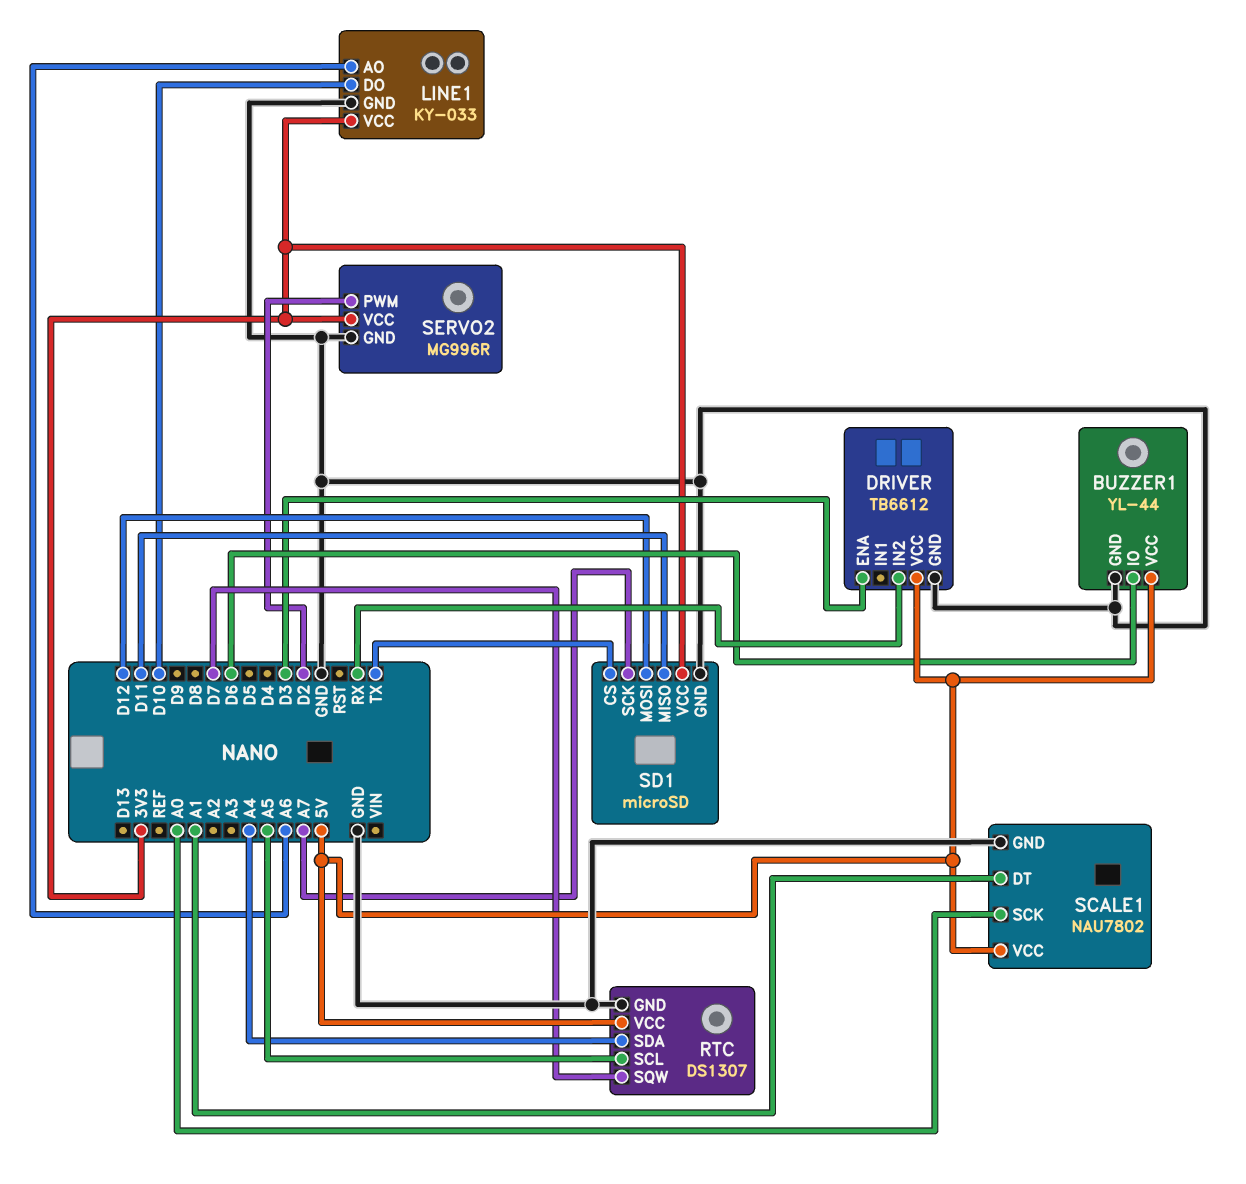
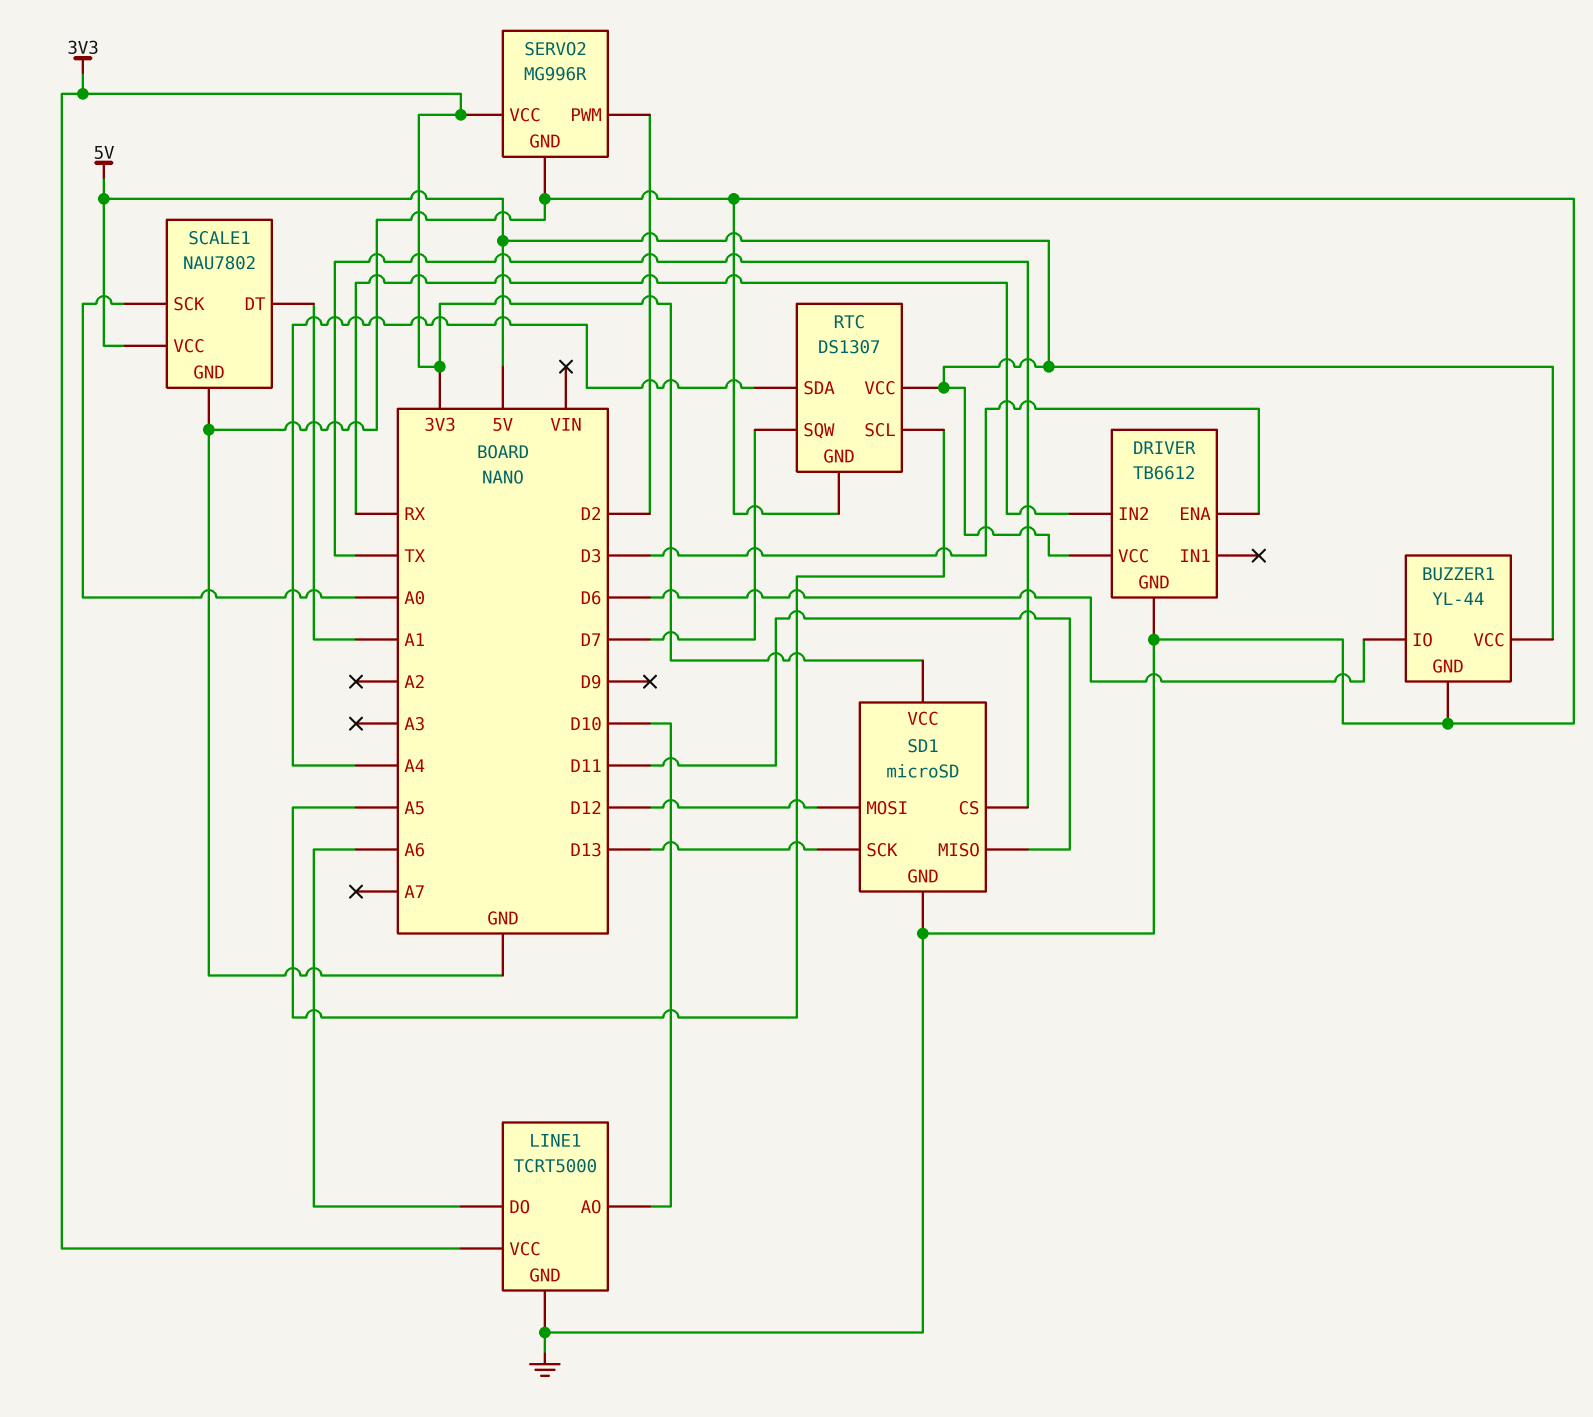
LINE1: KY-033 -> TCRT5000
LINE1 pin AO: A6 -> D10
LINE1 pin DO: D10 -> A6
SD1 pin SCK: A7 -> D13

